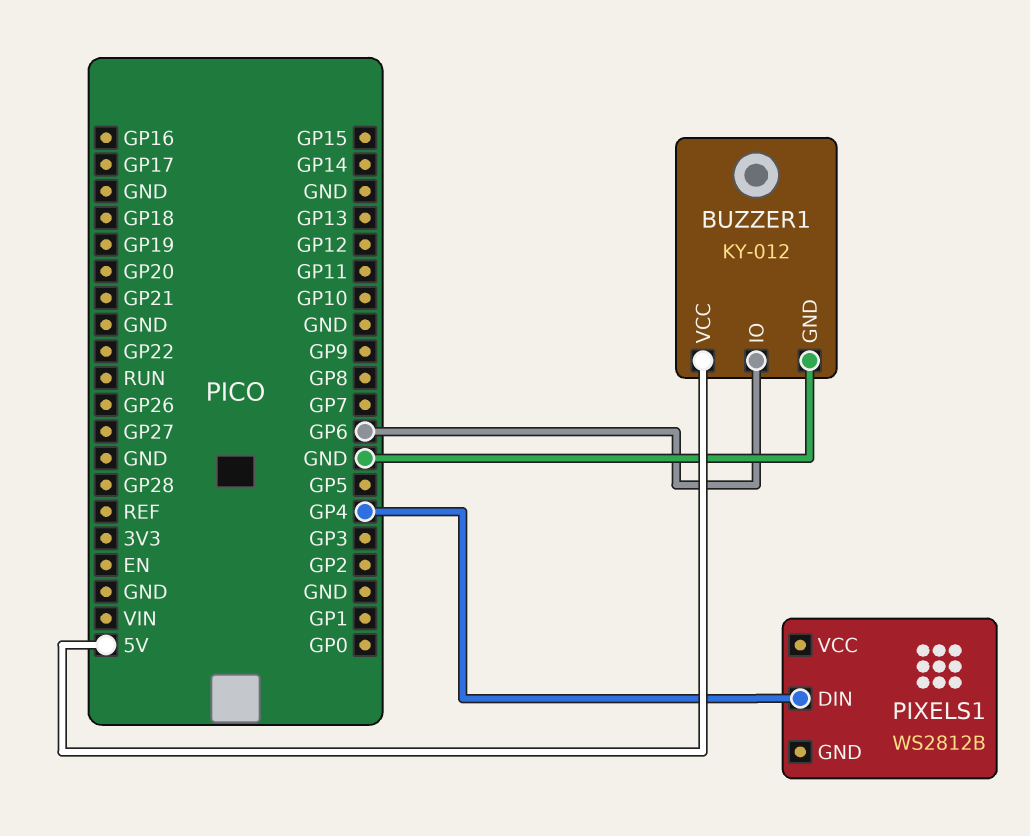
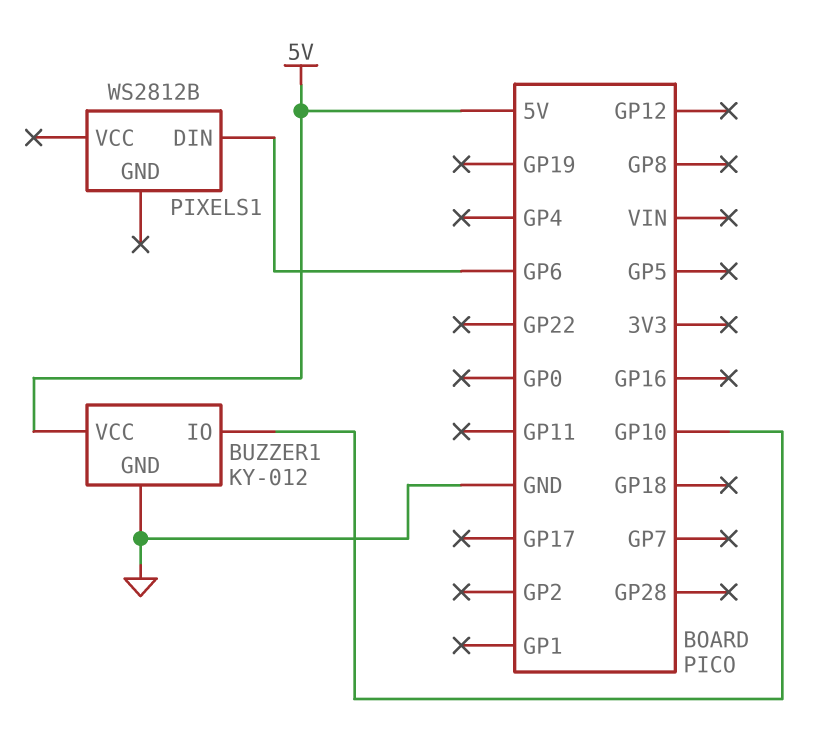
BUZZER1 pin IO: GP6 -> GP10
PIXELS1 pin DIN: GP4 -> GP6

